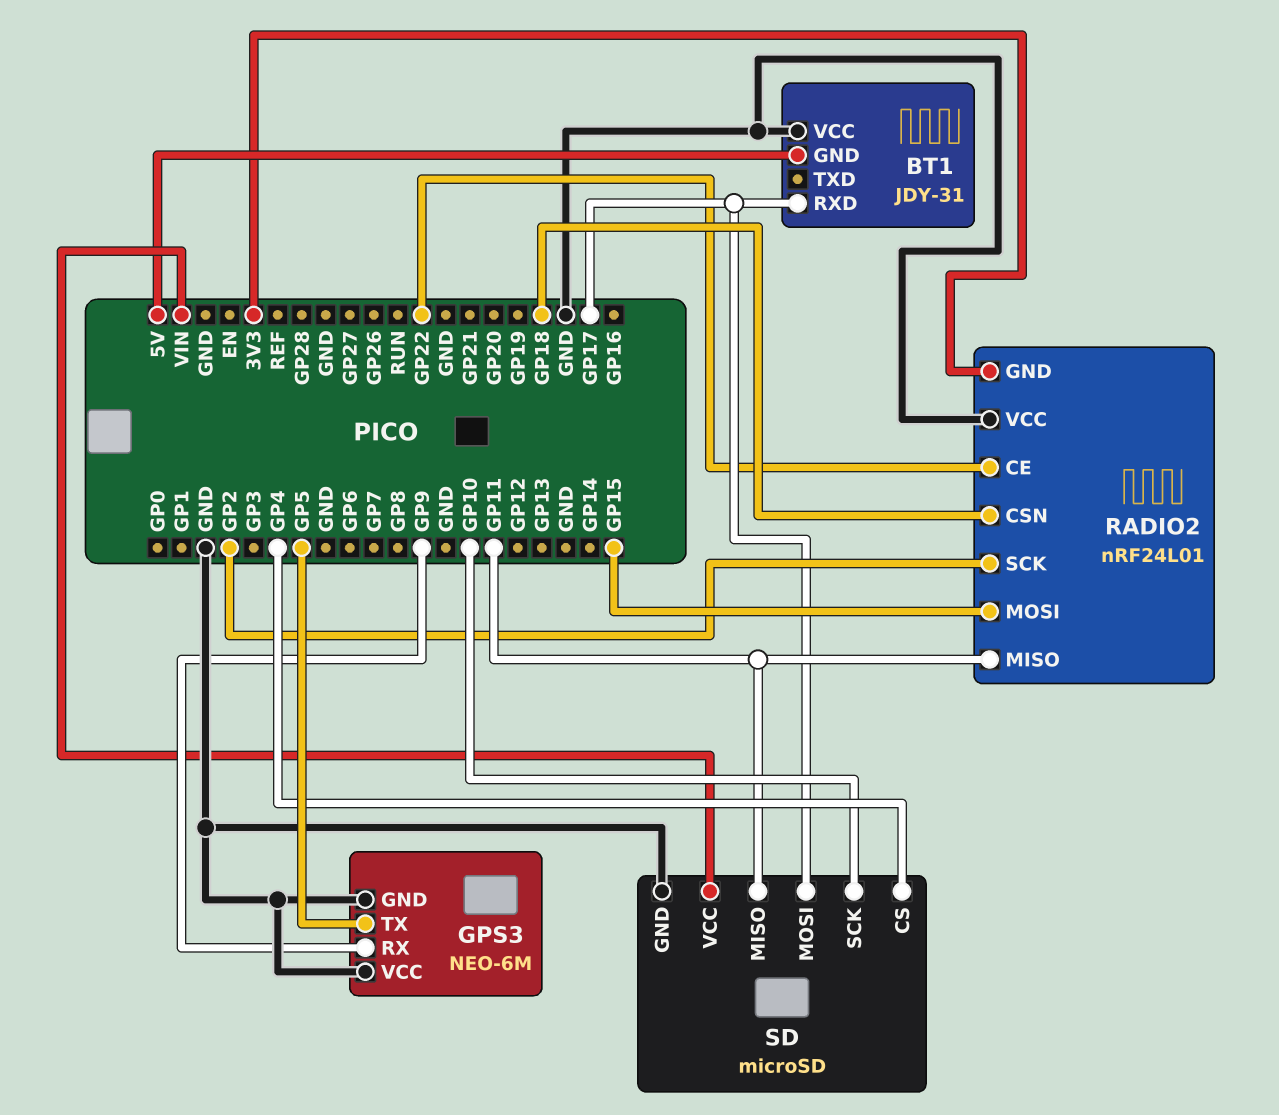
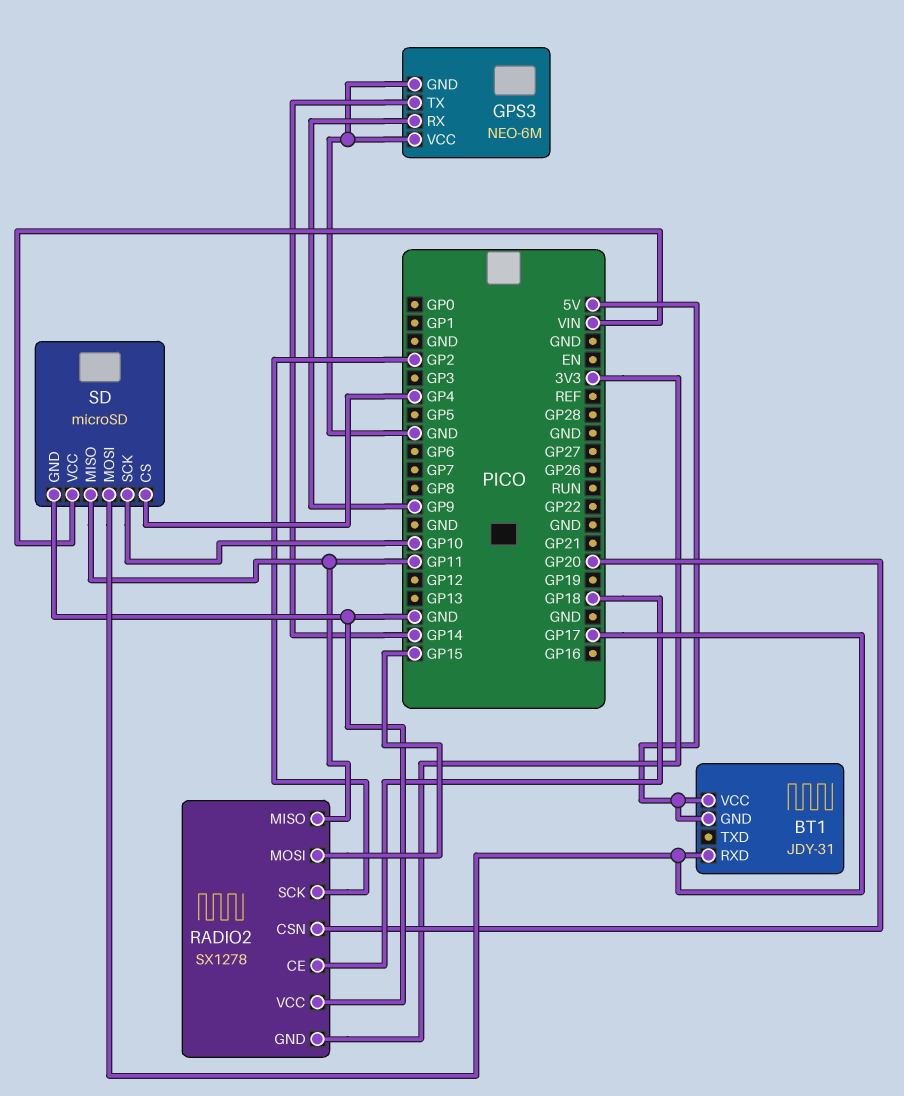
BT1 pin VCC: GND -> 5V
GPS3 pin TX: GP5 -> GP14
RADIO2: nRF24L01 -> SX1278
RADIO2 pin CE: GP22 -> GP18
RADIO2 pin CSN: GP18 -> GP20

